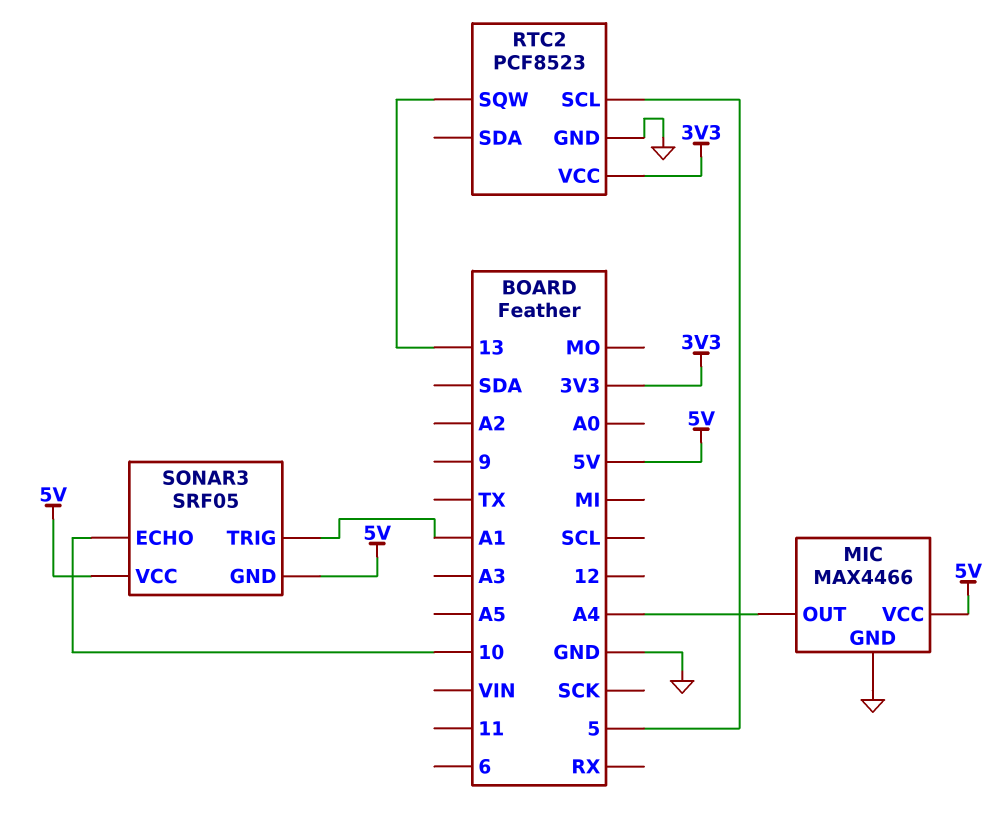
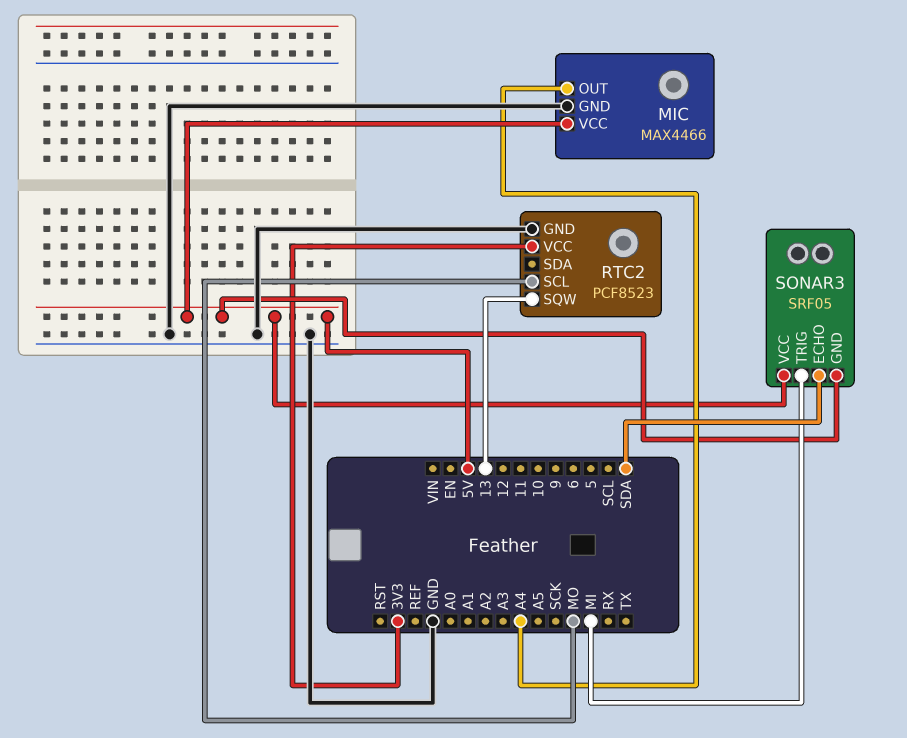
RTC2 pin SCL: 5 -> MO
SONAR3 pin ECHO: 10 -> SDA
SONAR3 pin TRIG: A1 -> MI

